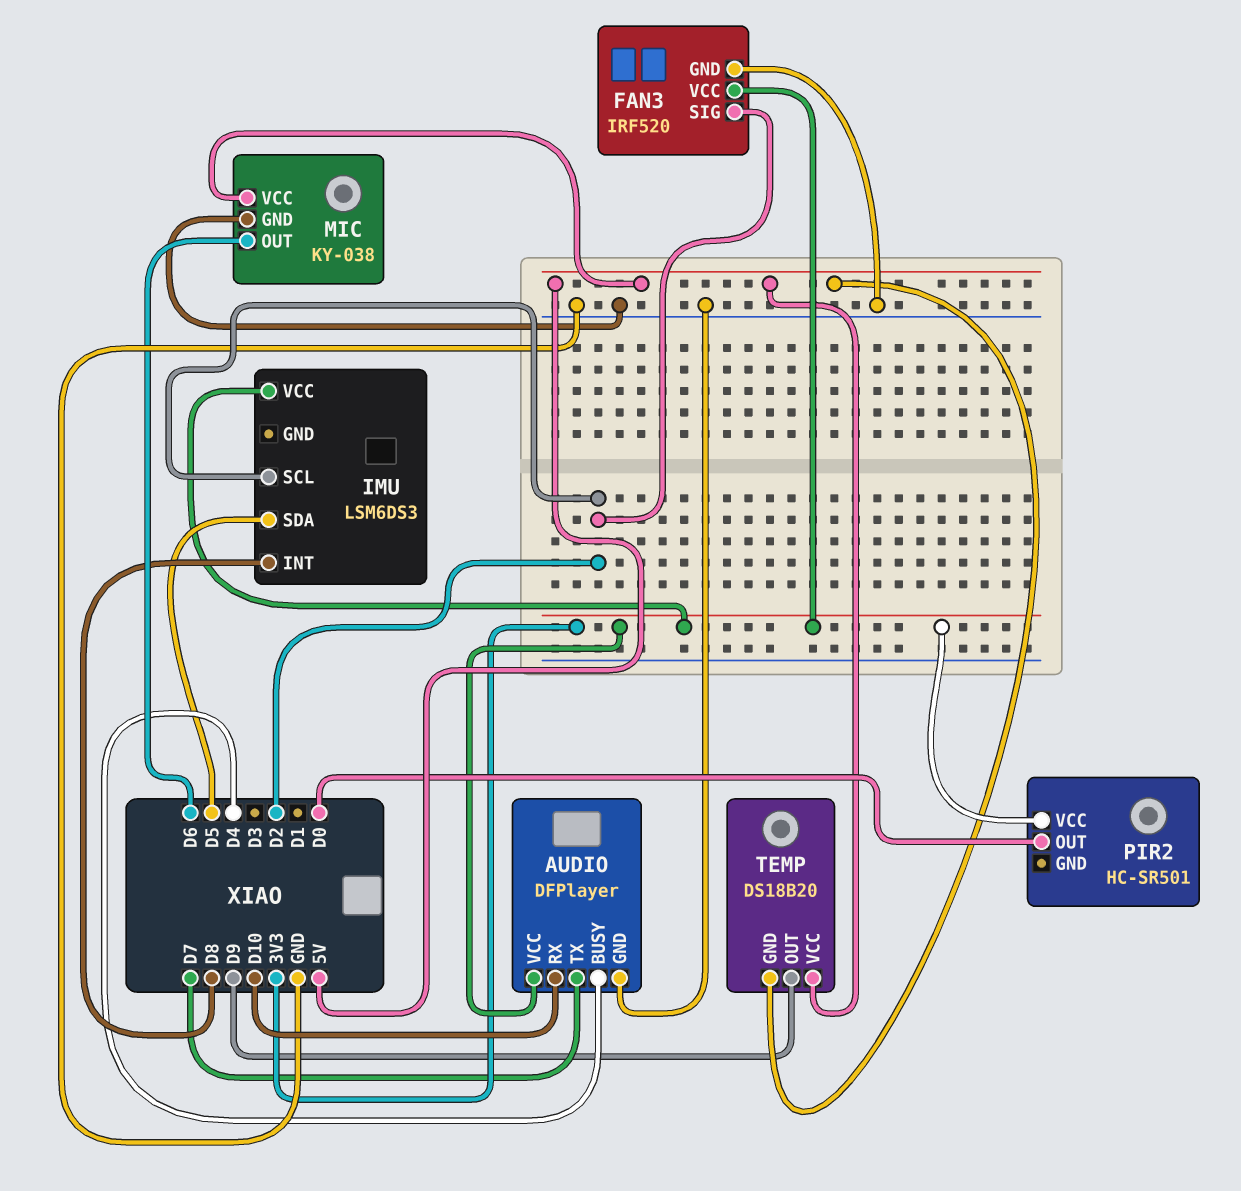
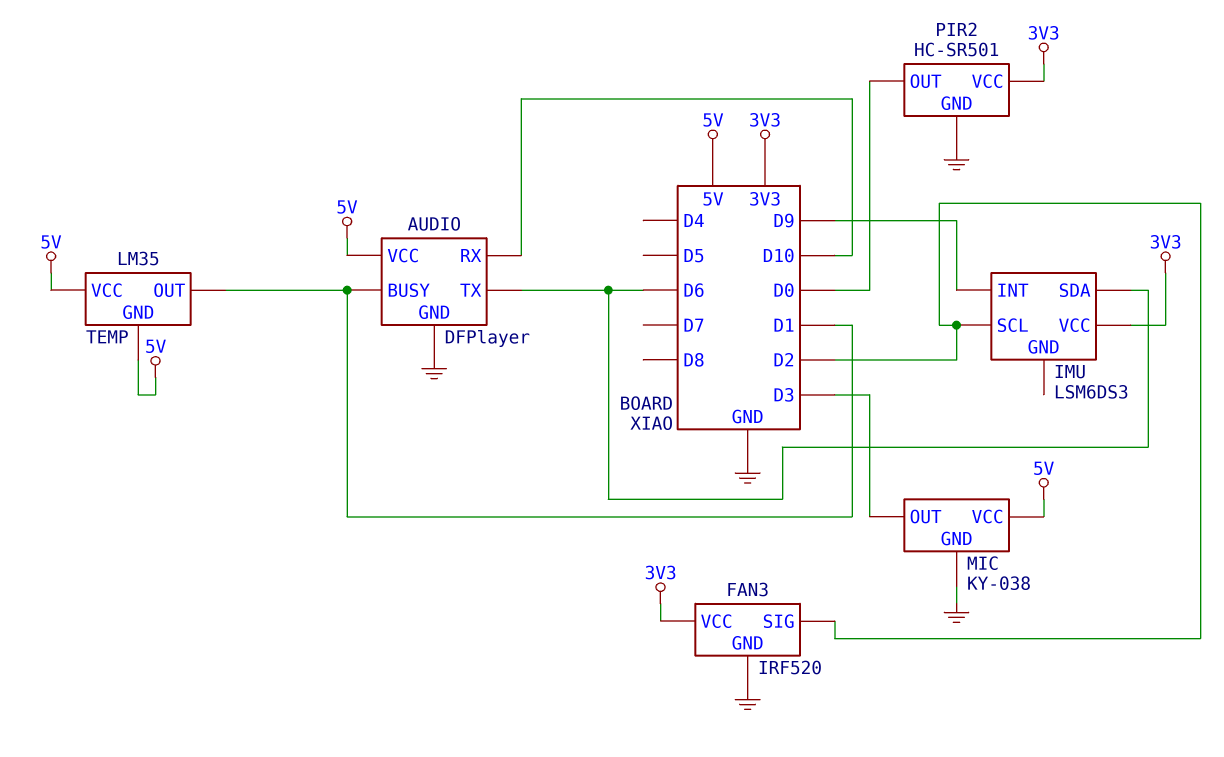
AUDIO pin BUSY: D4 -> D1
AUDIO pin TX: D7 -> D6
AUDIO pin VCC: 3V3 -> 5V
IMU pin INT: D8 -> D9
IMU pin SDA: D5 -> D6
MIC pin OUT: D6 -> D3
PIR2 pin GND: none -> GND
TEMP: DS18B20 -> LM35
TEMP pin OUT: D9 -> D1

